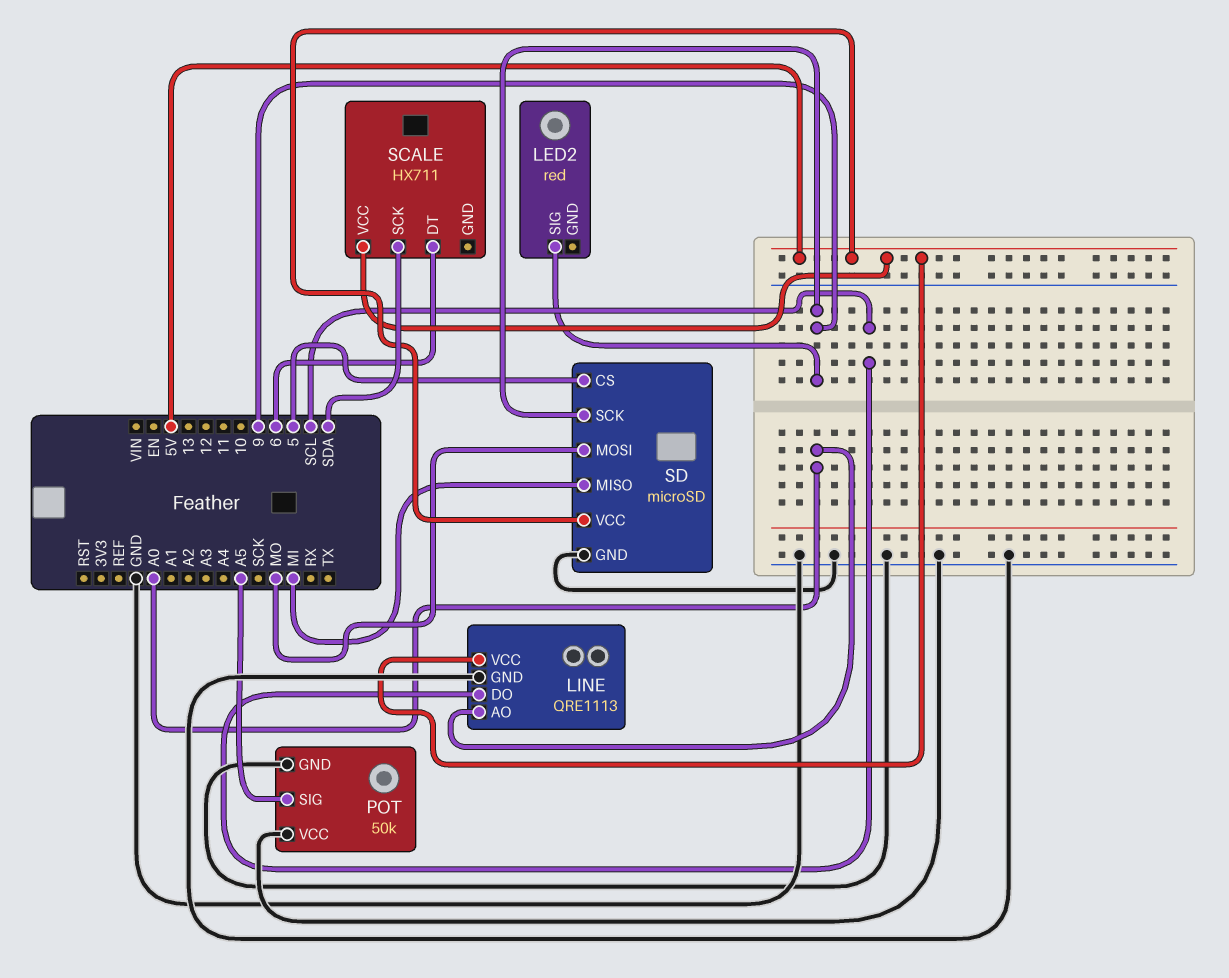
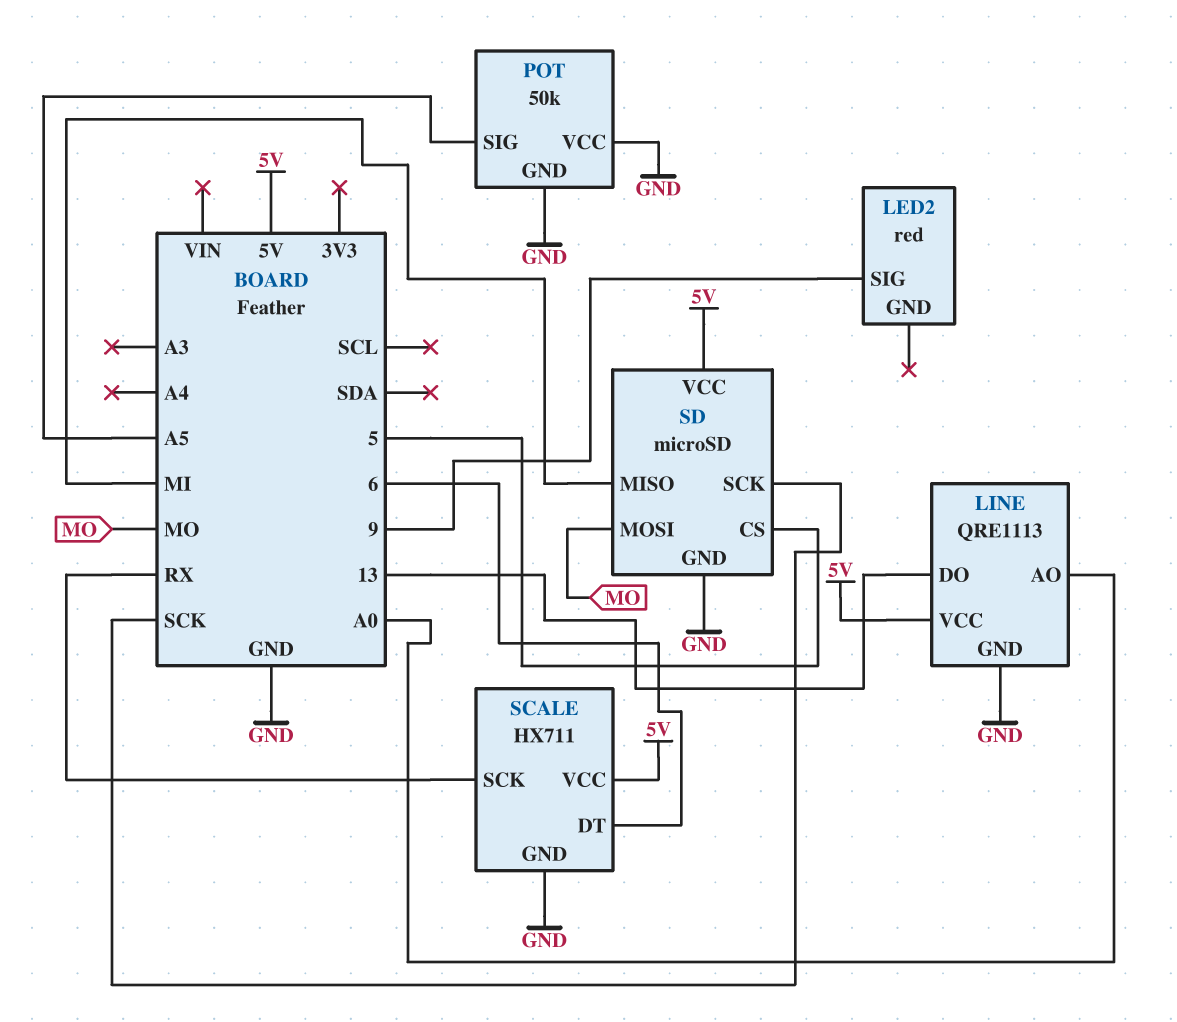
LINE pin DO: SCL -> 13
SCALE pin GND: none -> GND
SCALE pin SCK: SDA -> RX
SD pin SCK: 9 -> SCK

